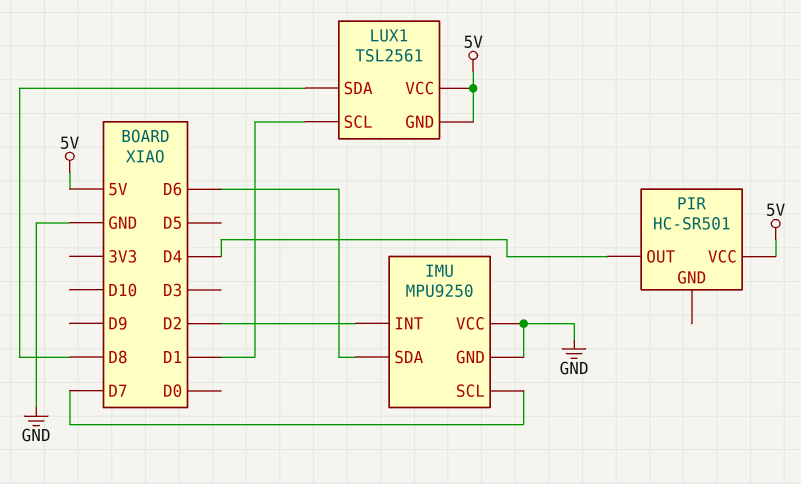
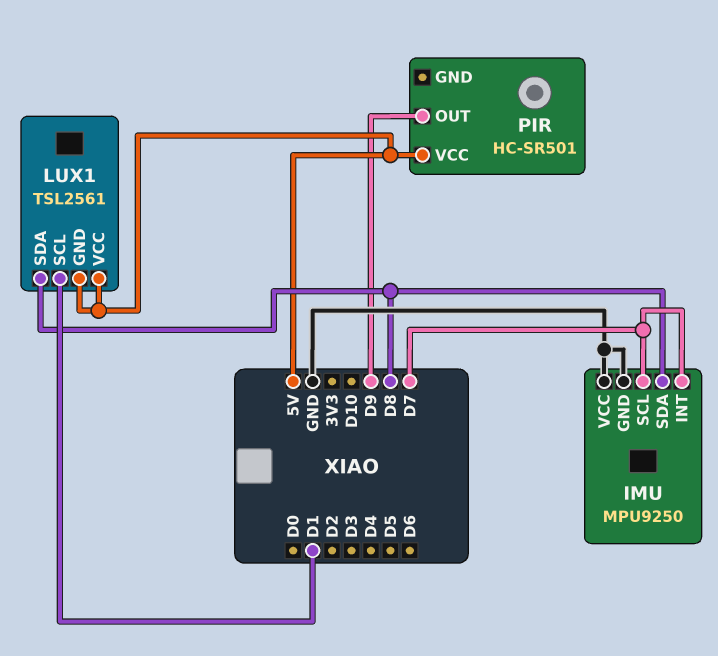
IMU pin INT: D2 -> D7
IMU pin SDA: D6 -> D8
PIR pin OUT: D4 -> D9

